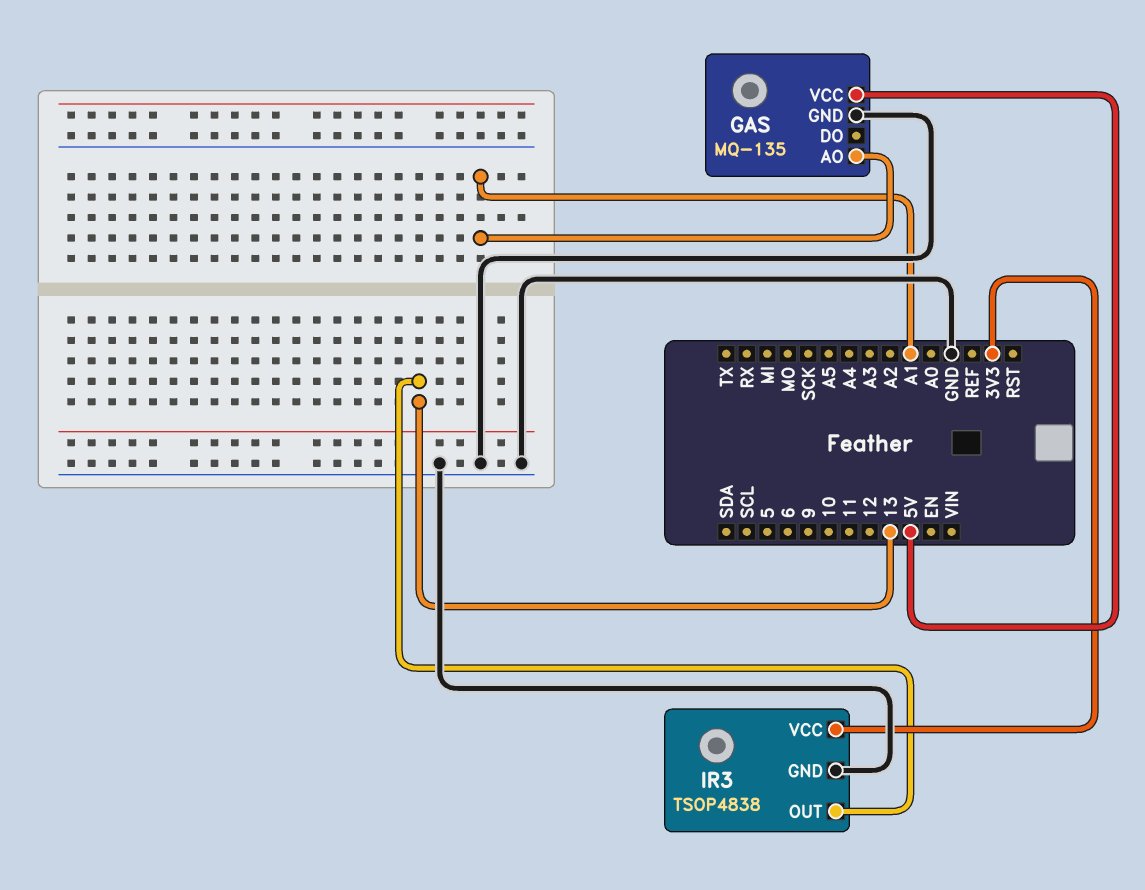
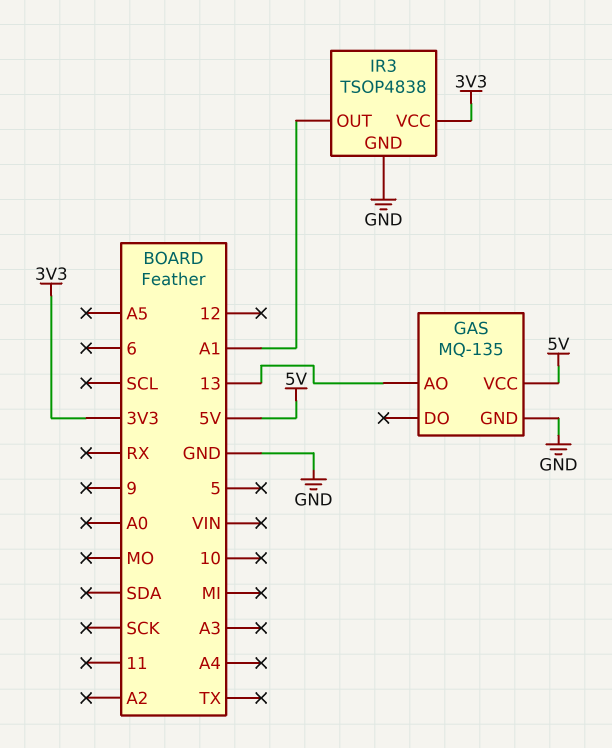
GAS pin AO: A1 -> 13
IR3 pin OUT: 13 -> A1

